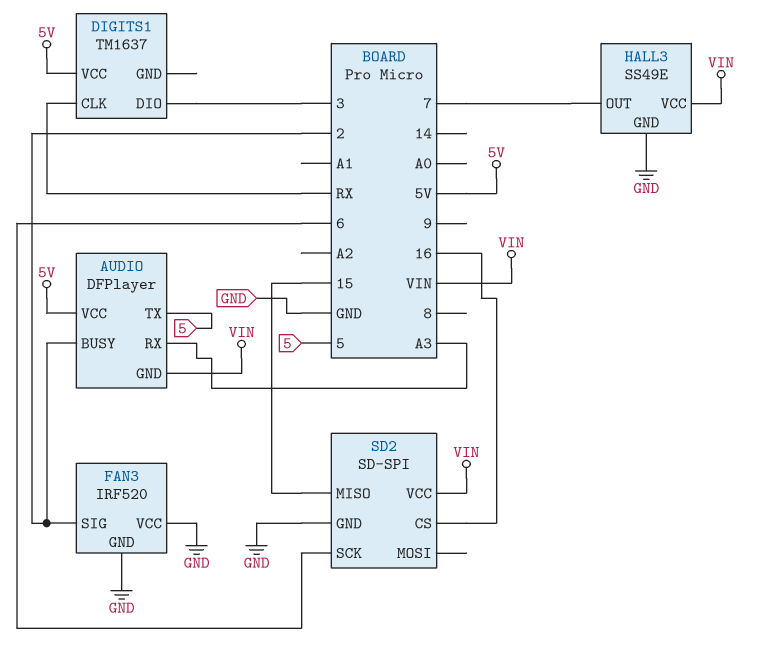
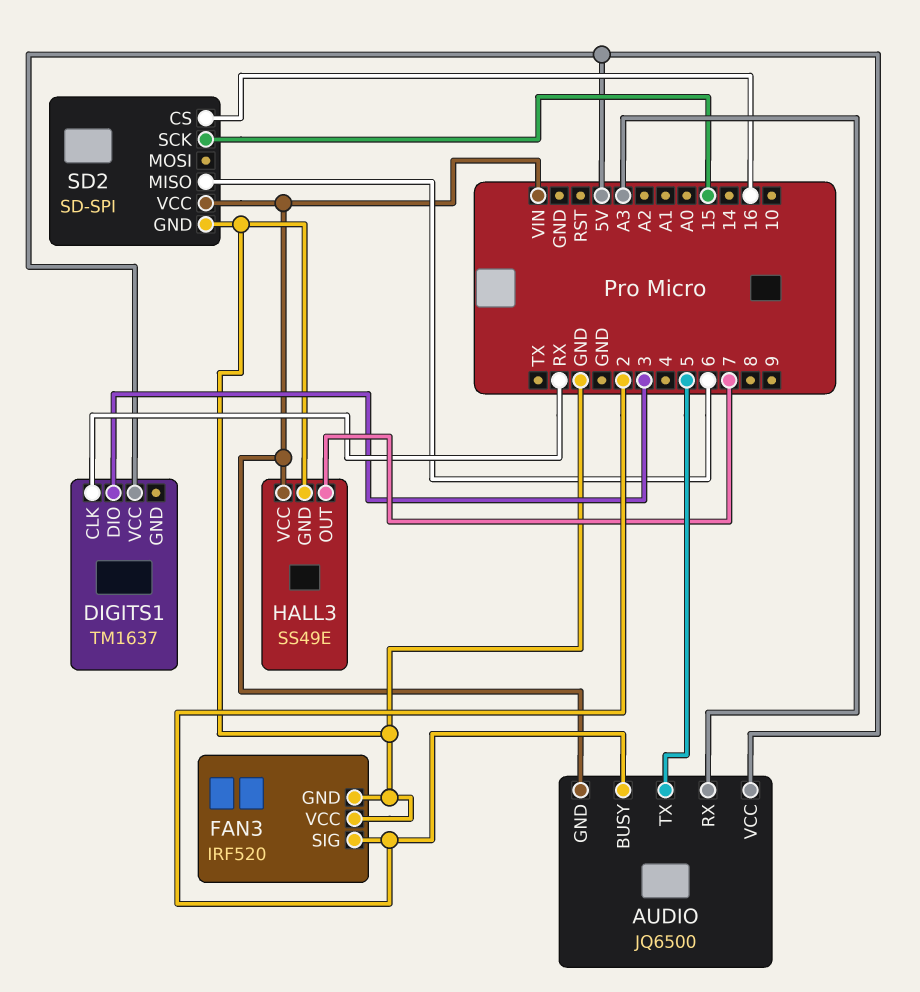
AUDIO: DFPlayer -> JQ6500
SD2 pin MISO: 15 -> 6
SD2 pin SCK: 6 -> 15

